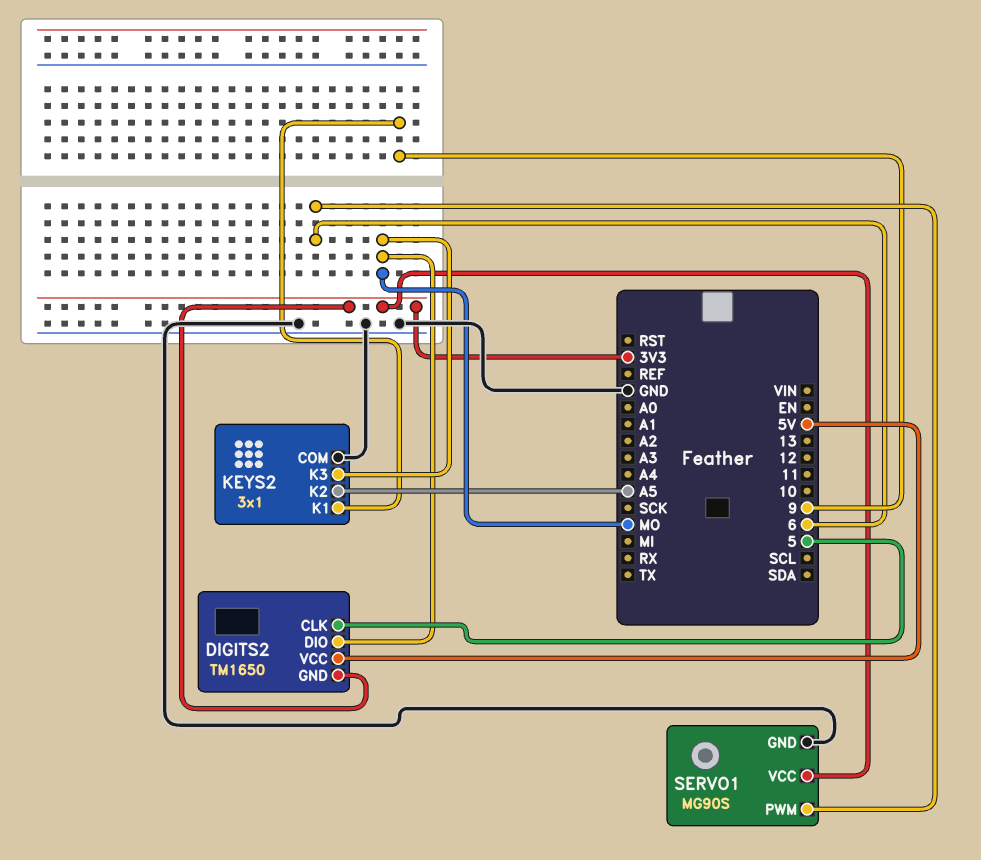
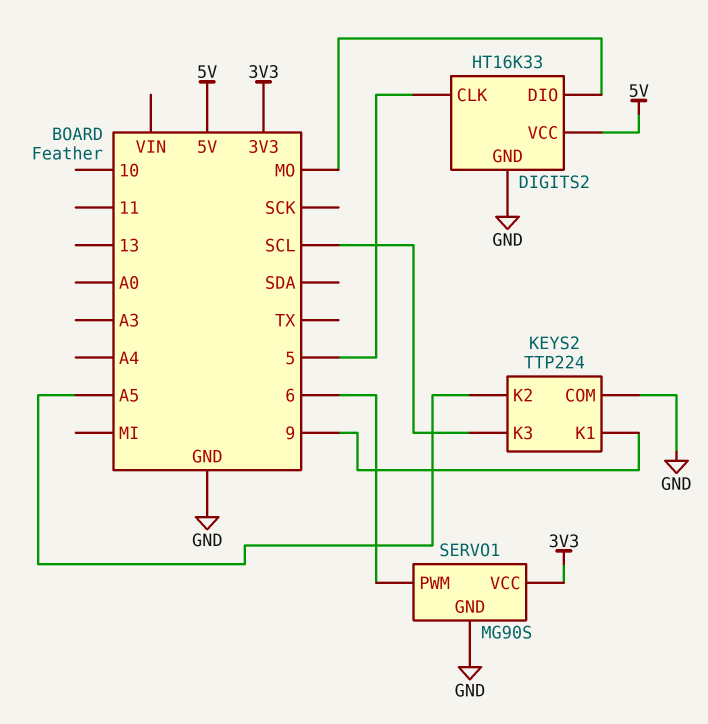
DIGITS2: TM1650 -> HT16K33
DIGITS2 pin GND: 3V3 -> GND
KEYS2: 3x1 -> TTP224
KEYS2 pin K3: MO -> SCL

